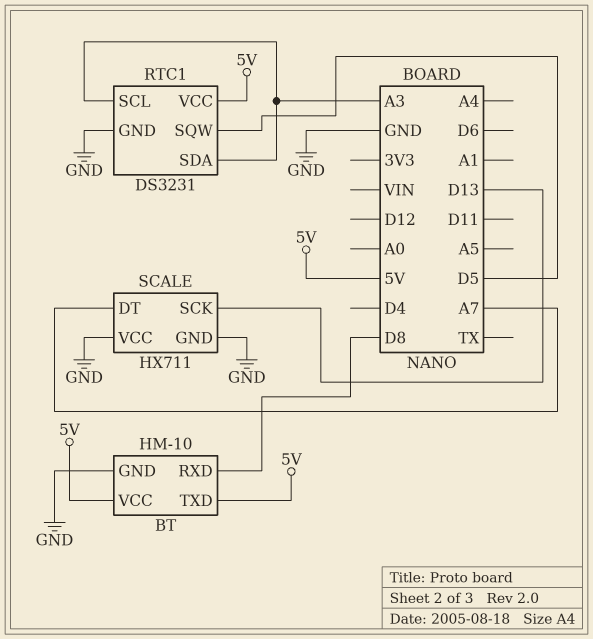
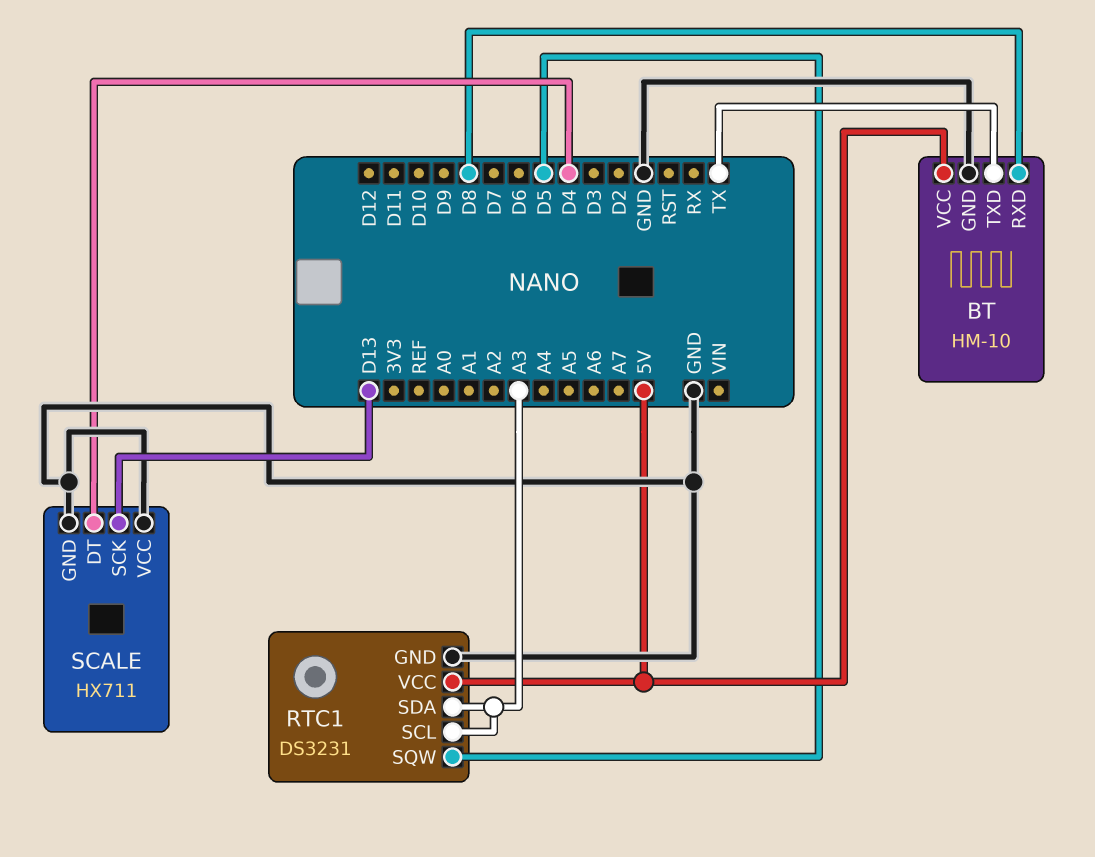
BT pin TXD: 5V -> TX
SCALE pin DT: A7 -> D4

